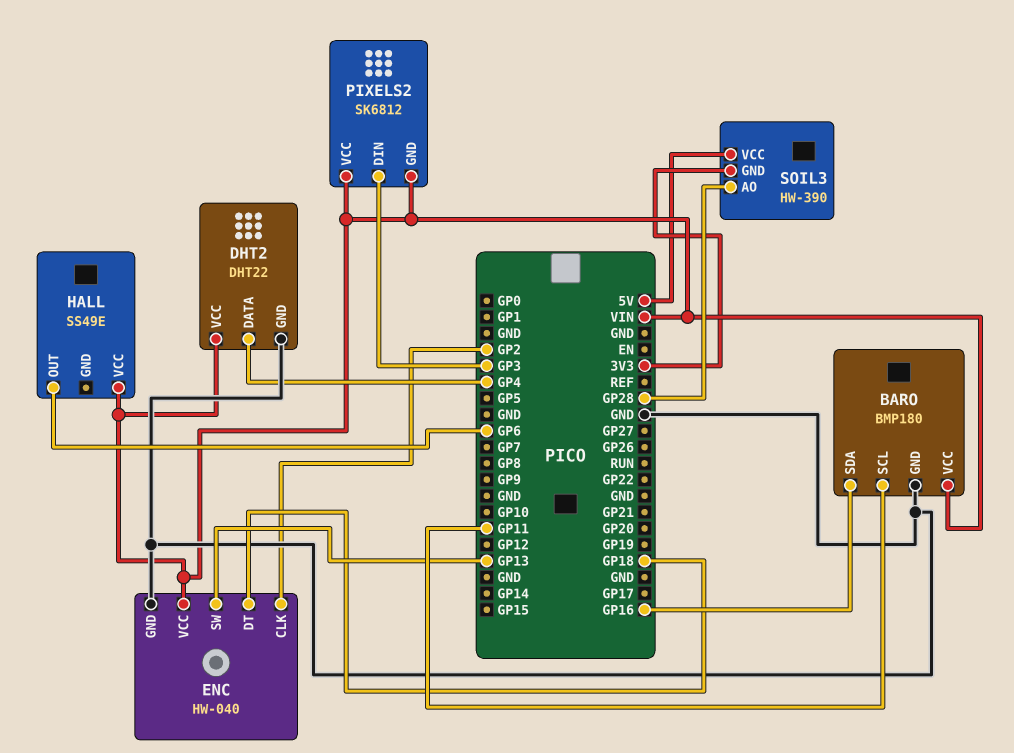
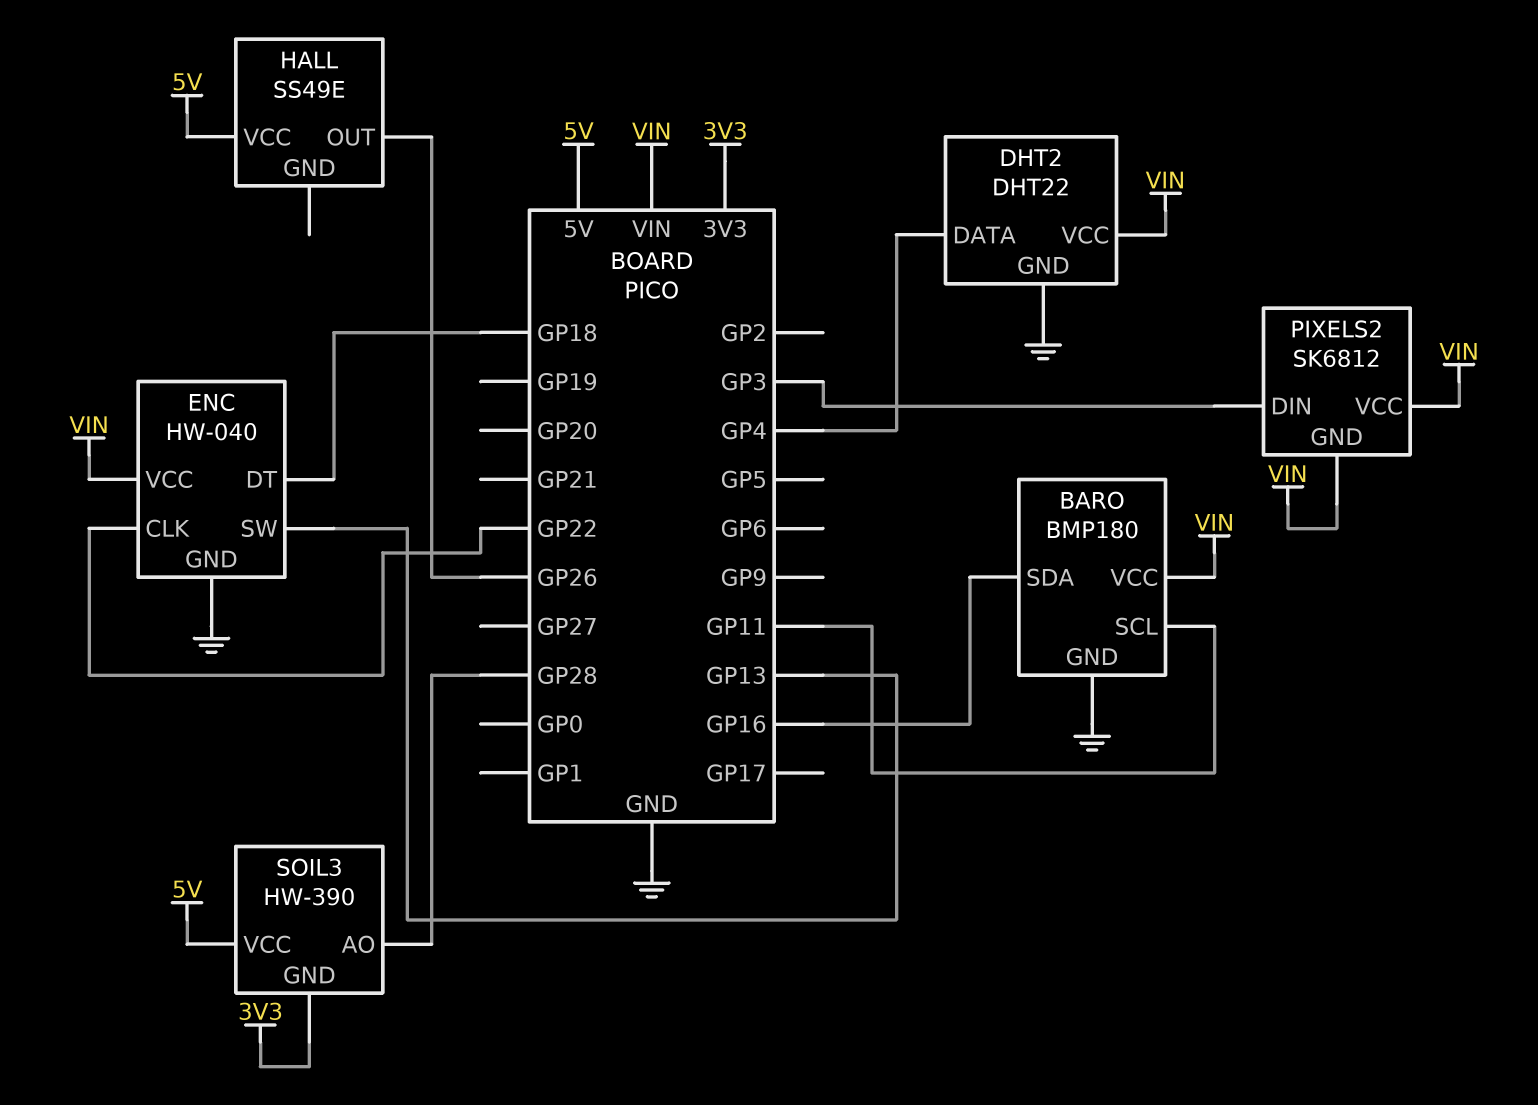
ENC pin CLK: GP2 -> GP22
HALL pin OUT: GP6 -> GP26
HALL pin VCC: VIN -> 5V

